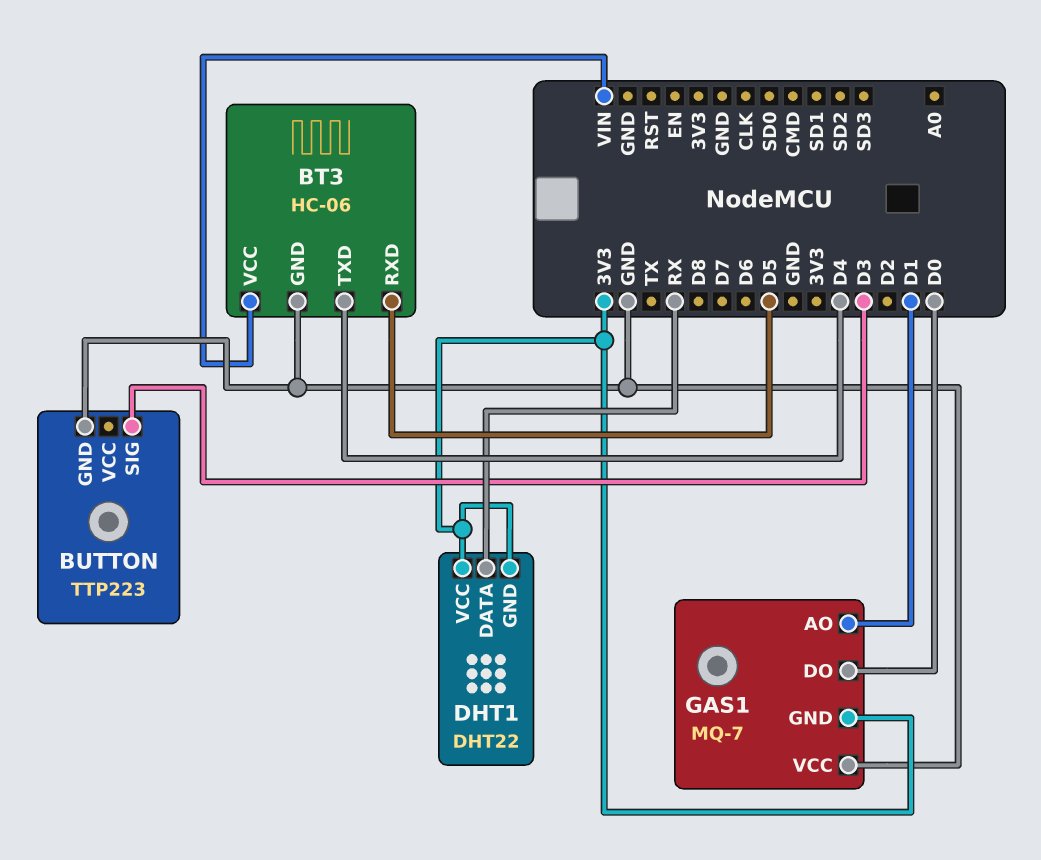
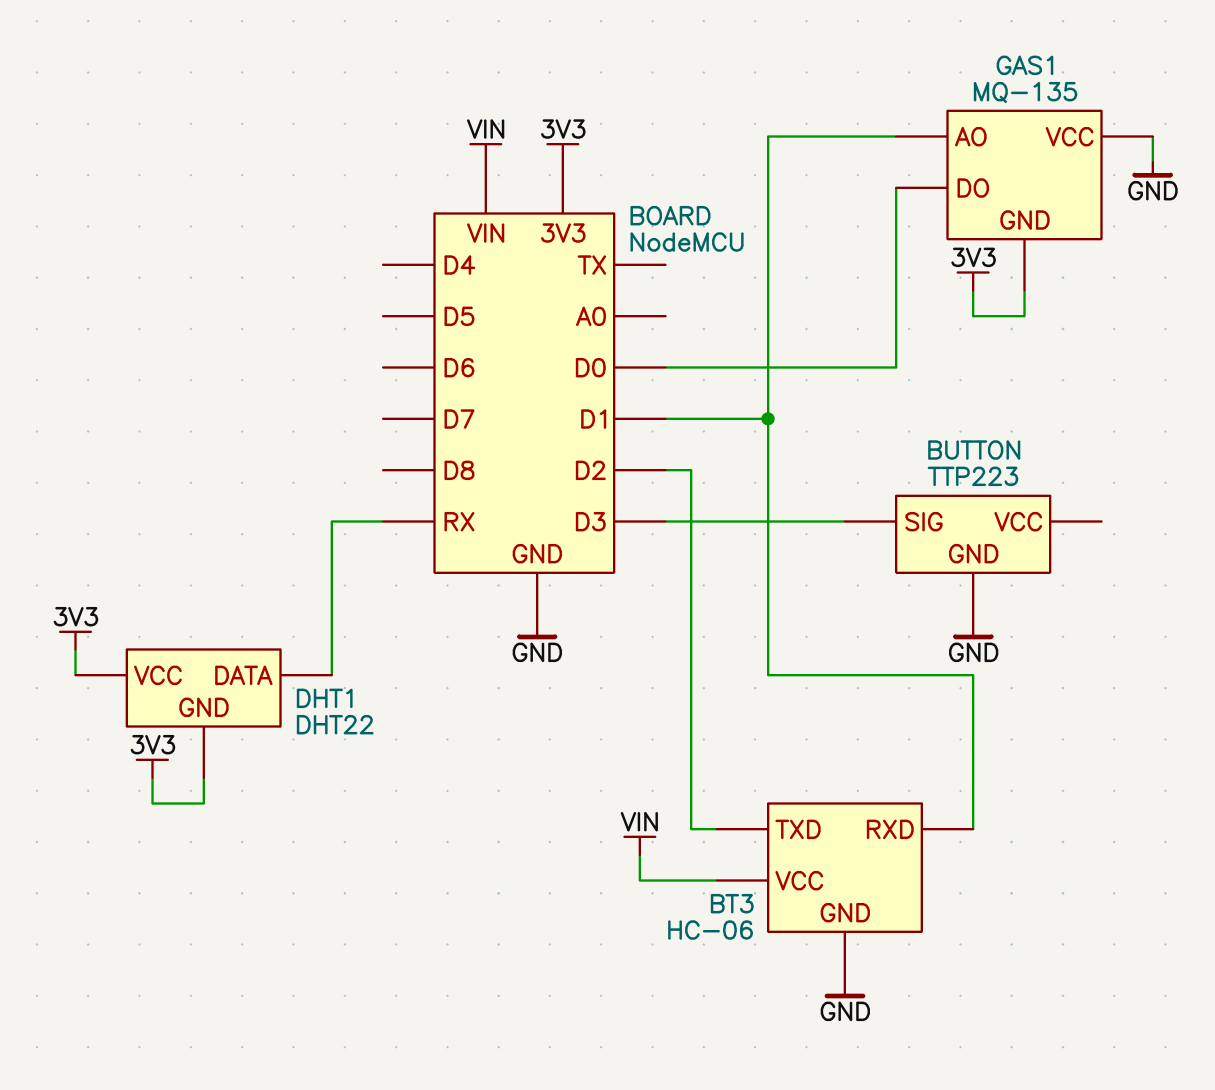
BT3 pin RXD: D5 -> D1
BT3 pin TXD: D4 -> D2
GAS1: MQ-7 -> MQ-135

